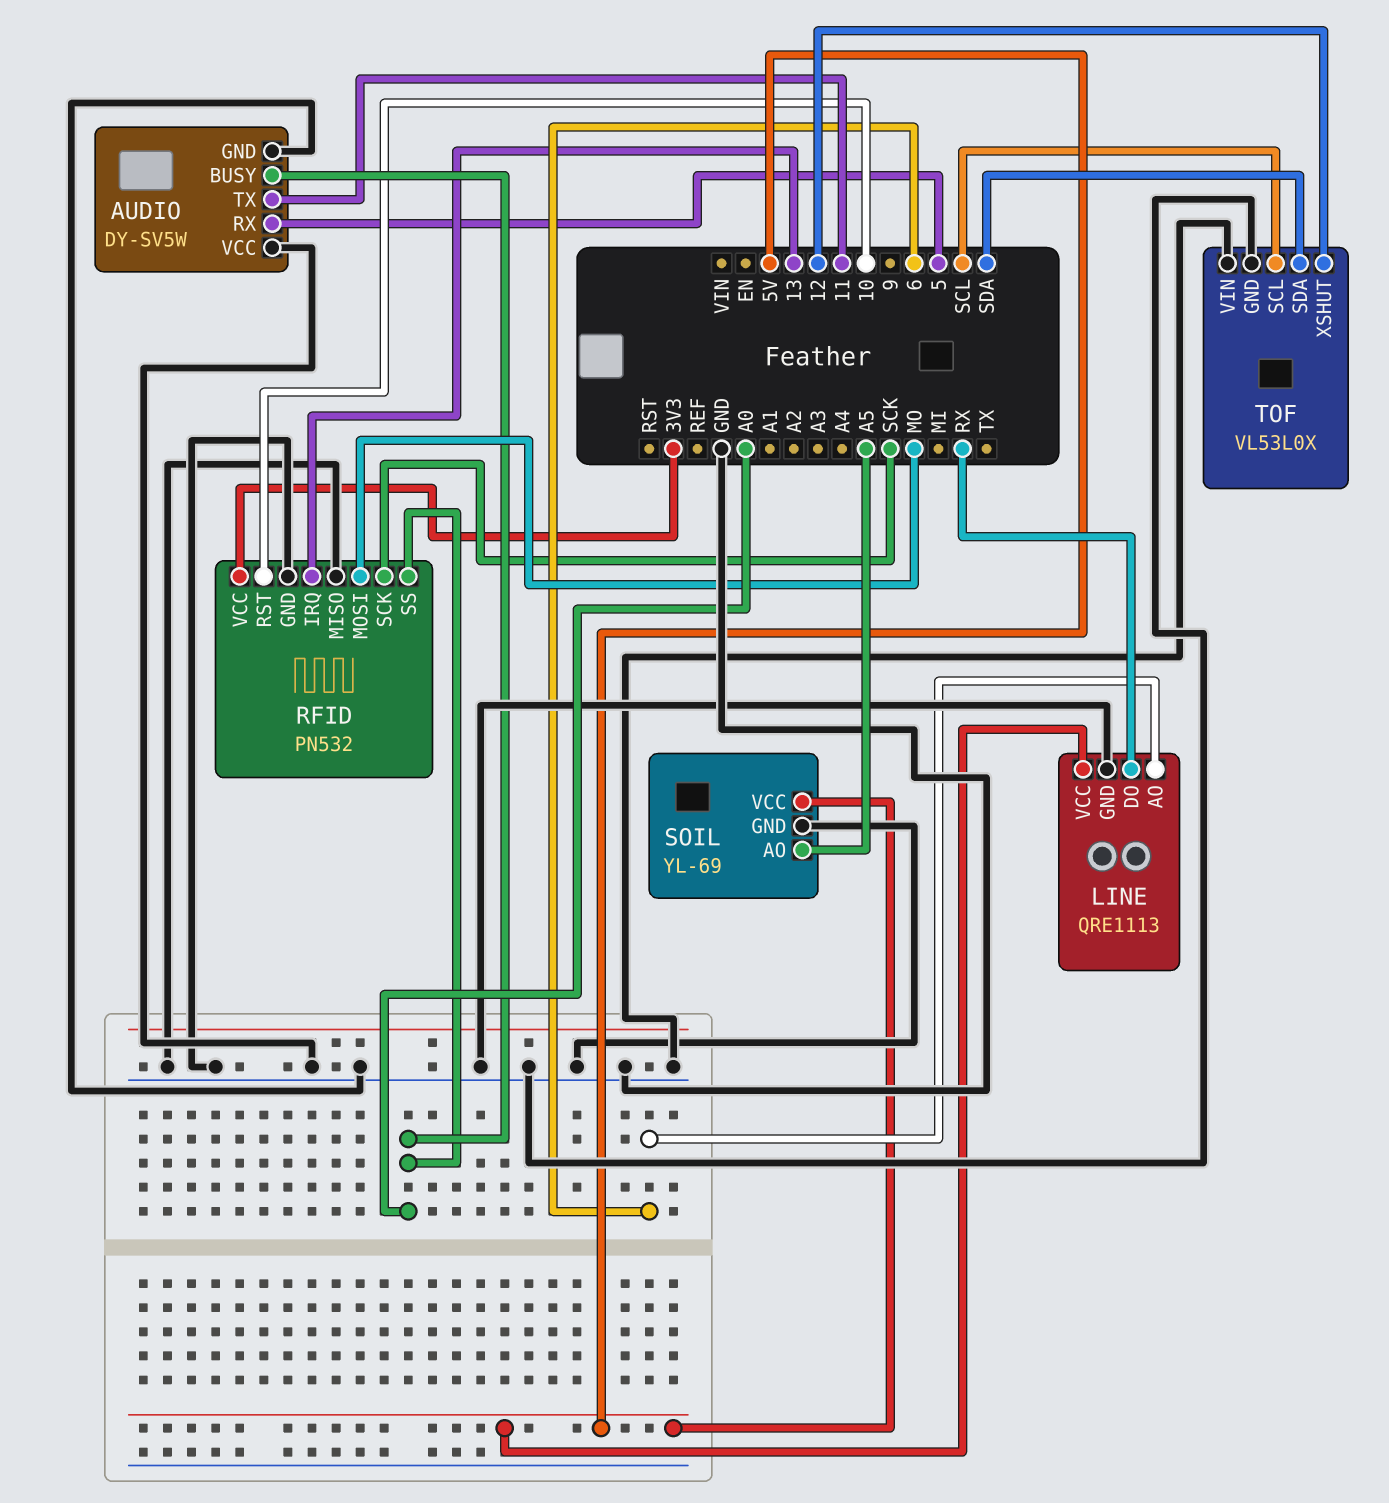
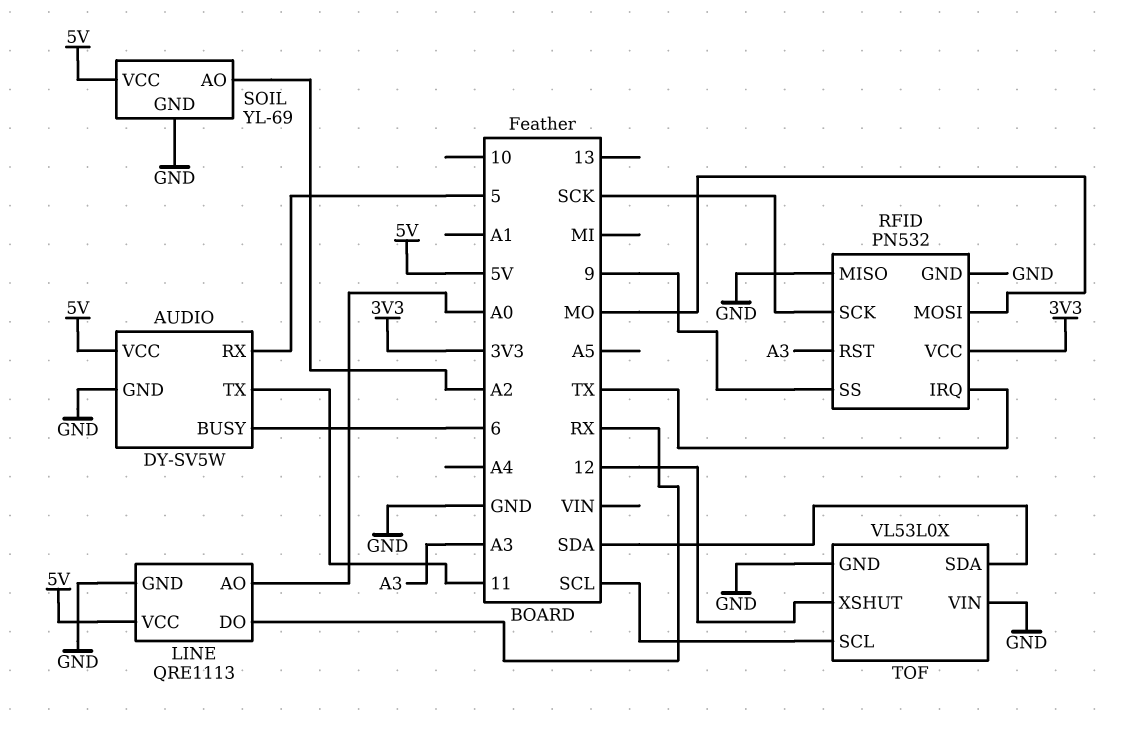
AUDIO pin BUSY: A0 -> 6
AUDIO pin VCC: GND -> 5V
LINE pin AO: 6 -> A0
RFID pin IRQ: 13 -> TX
RFID pin RST: 10 -> A3
RFID pin SS: A0 -> 9
SOIL pin AO: A5 -> A2

